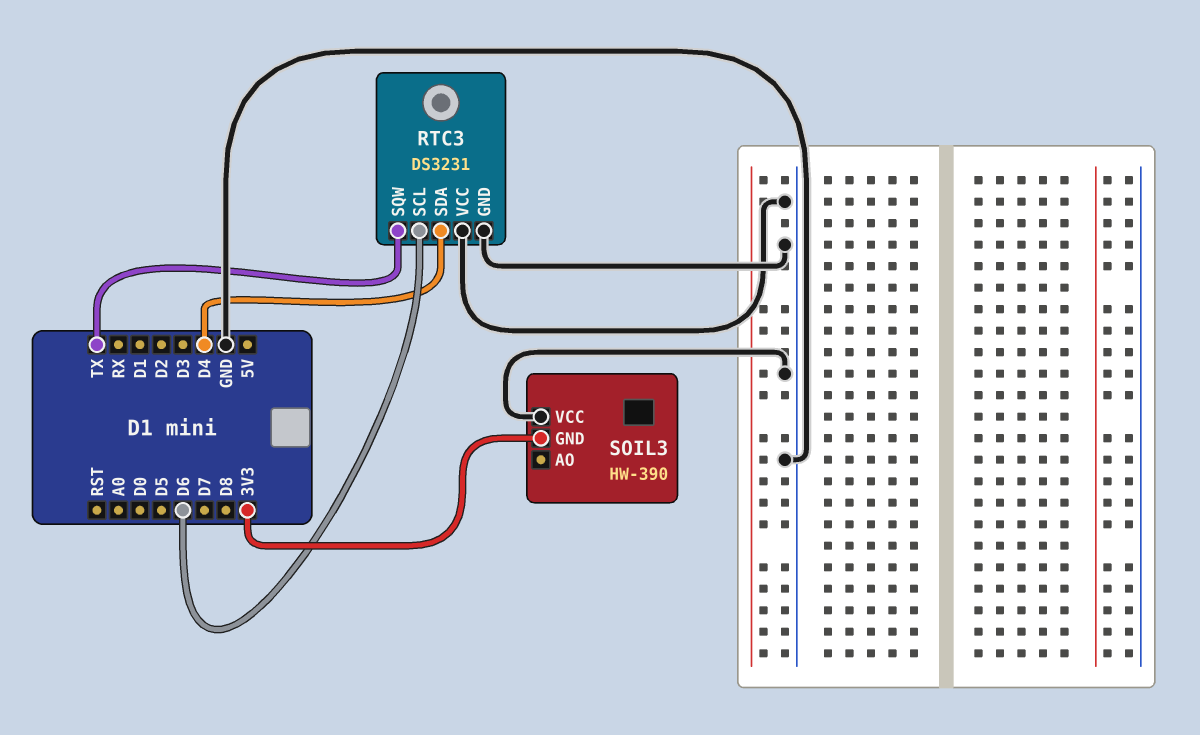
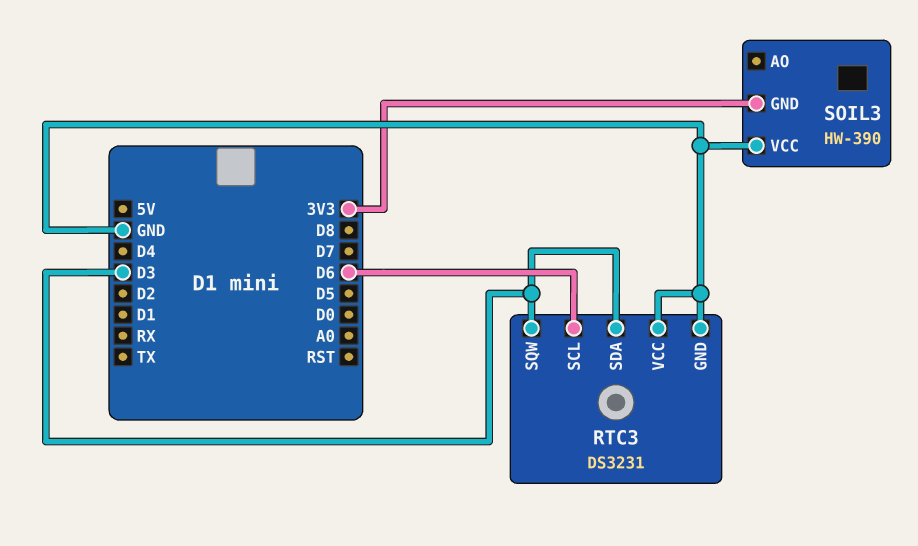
RTC3 pin SDA: D4 -> D3
RTC3 pin SQW: TX -> D3

